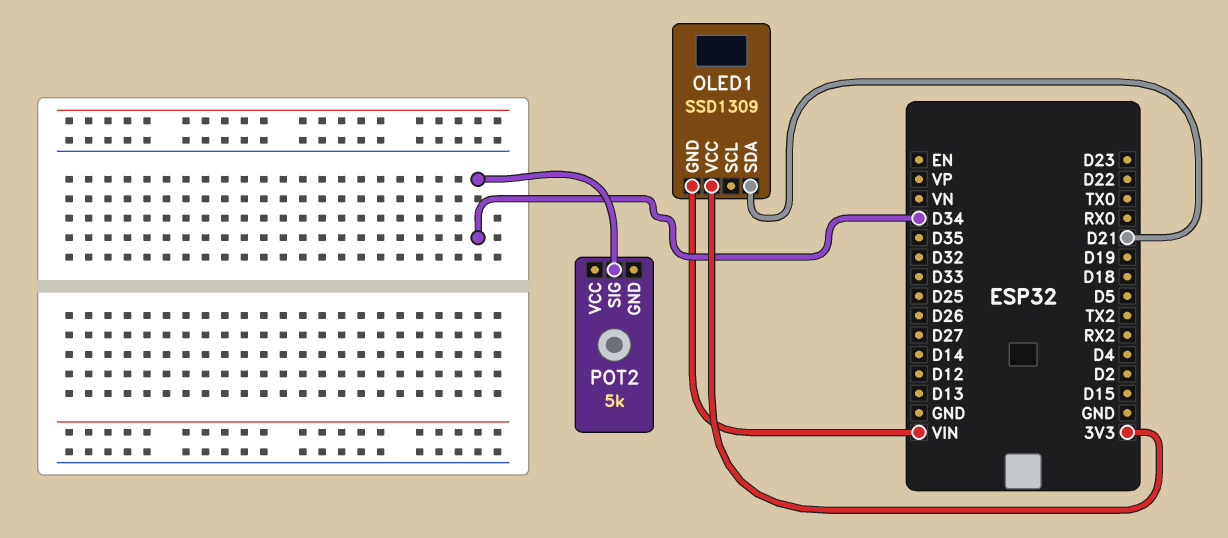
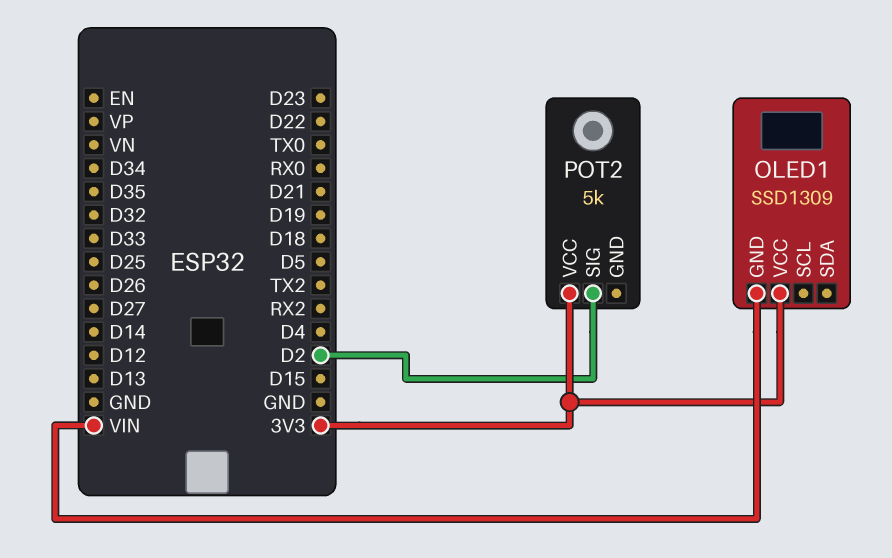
OLED1 pin SDA: D21 -> none
POT2 pin SIG: D34 -> D2
POT2 pin VCC: none -> 3V3

